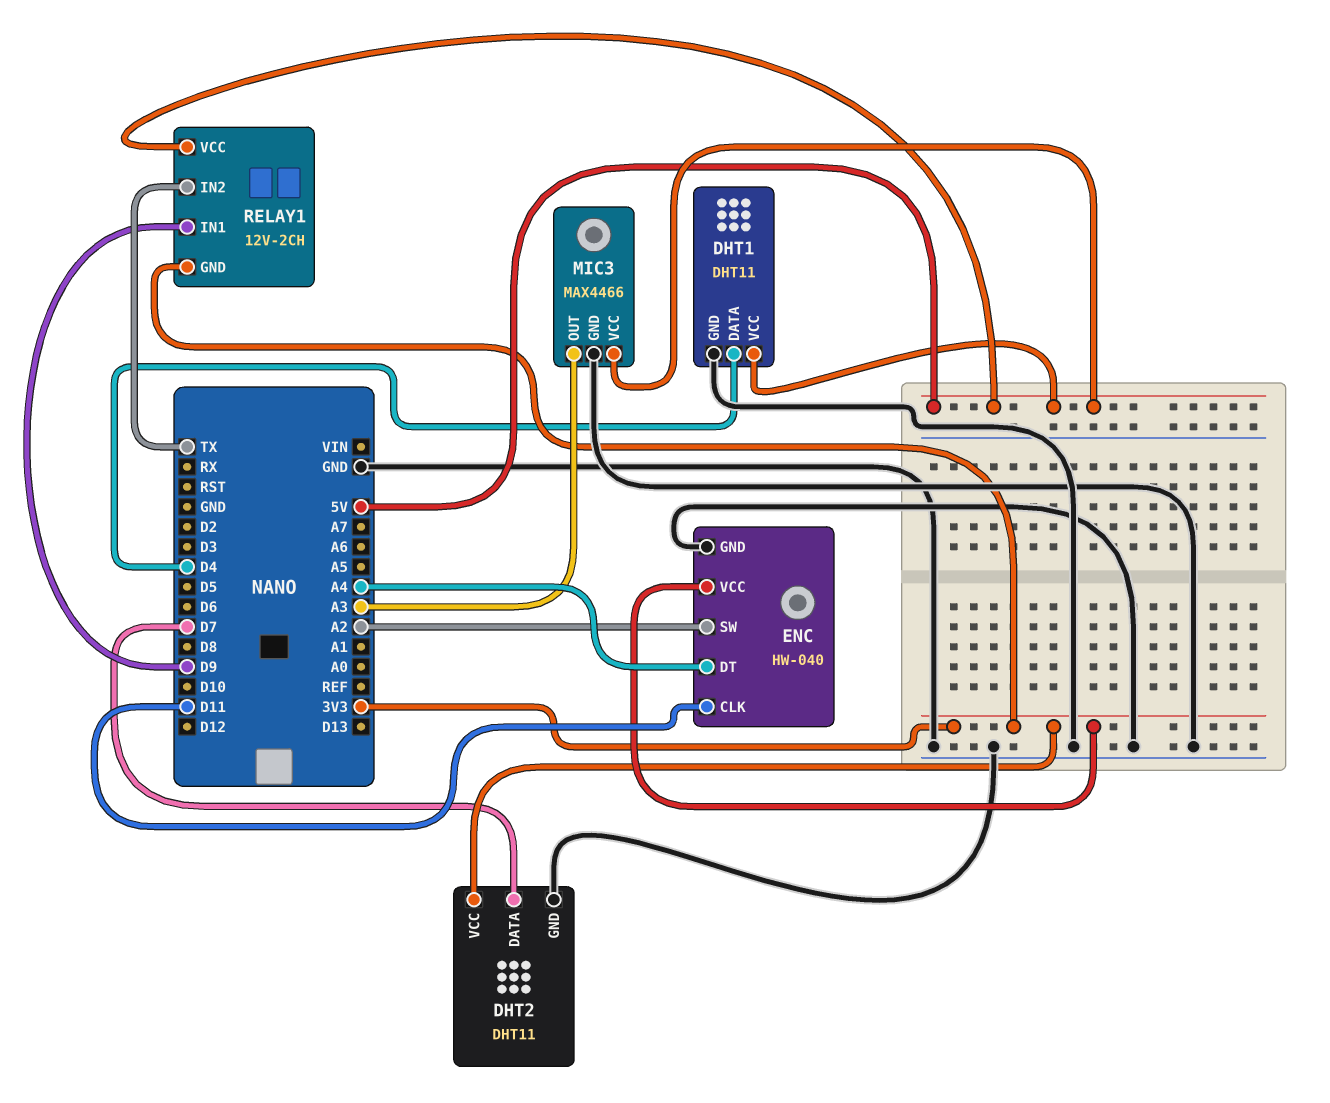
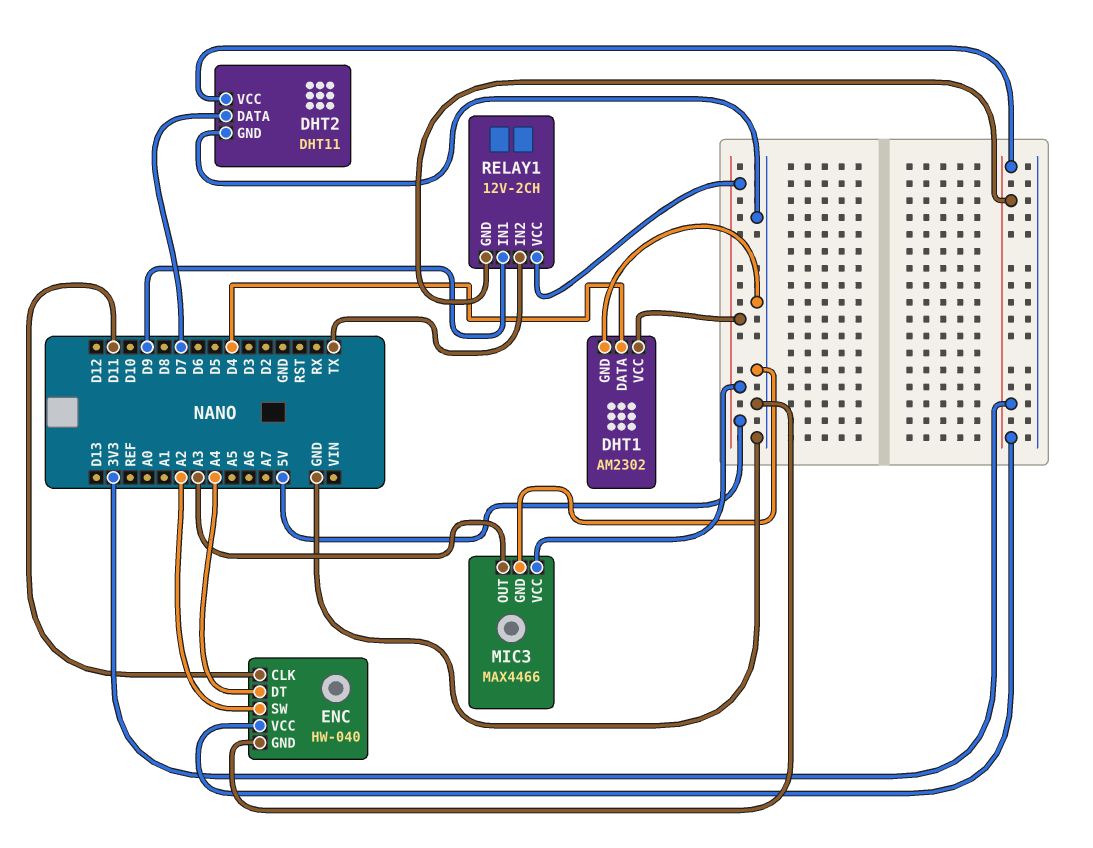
DHT1: DHT11 -> AM2302

